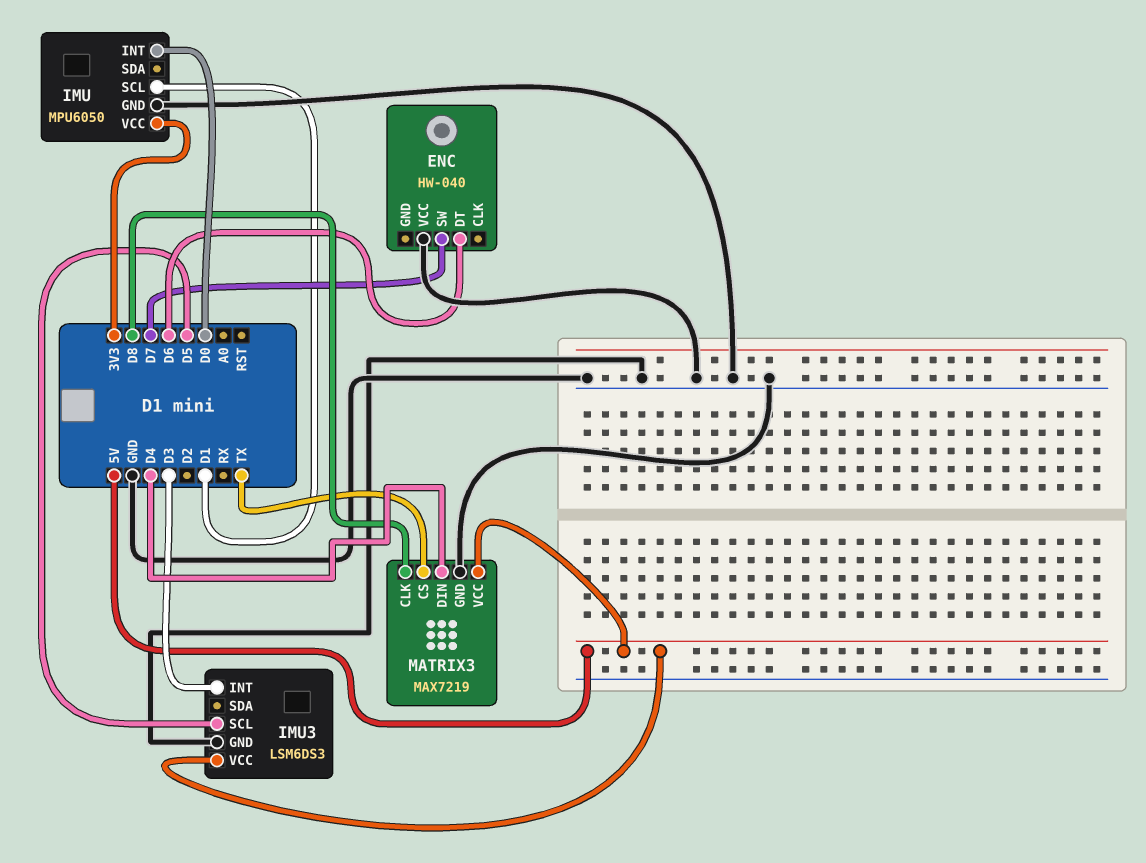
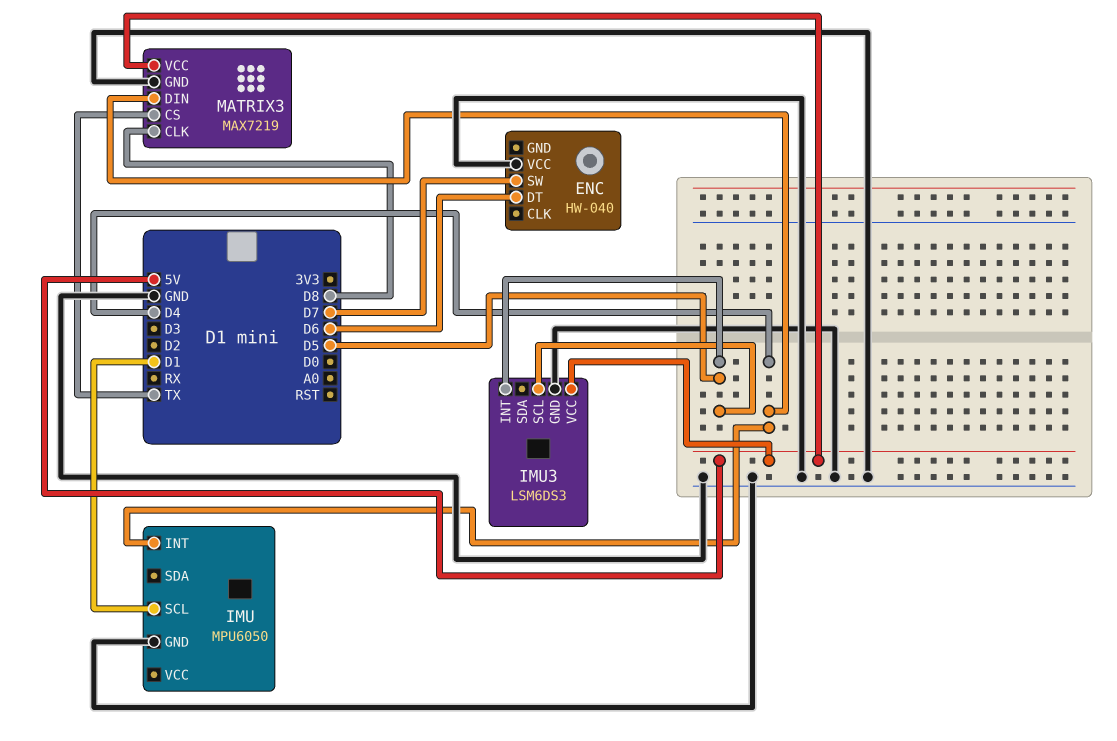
IMU pin INT: D0 -> D4
IMU pin VCC: 3V3 -> none
IMU3 pin INT: D3 -> D5

